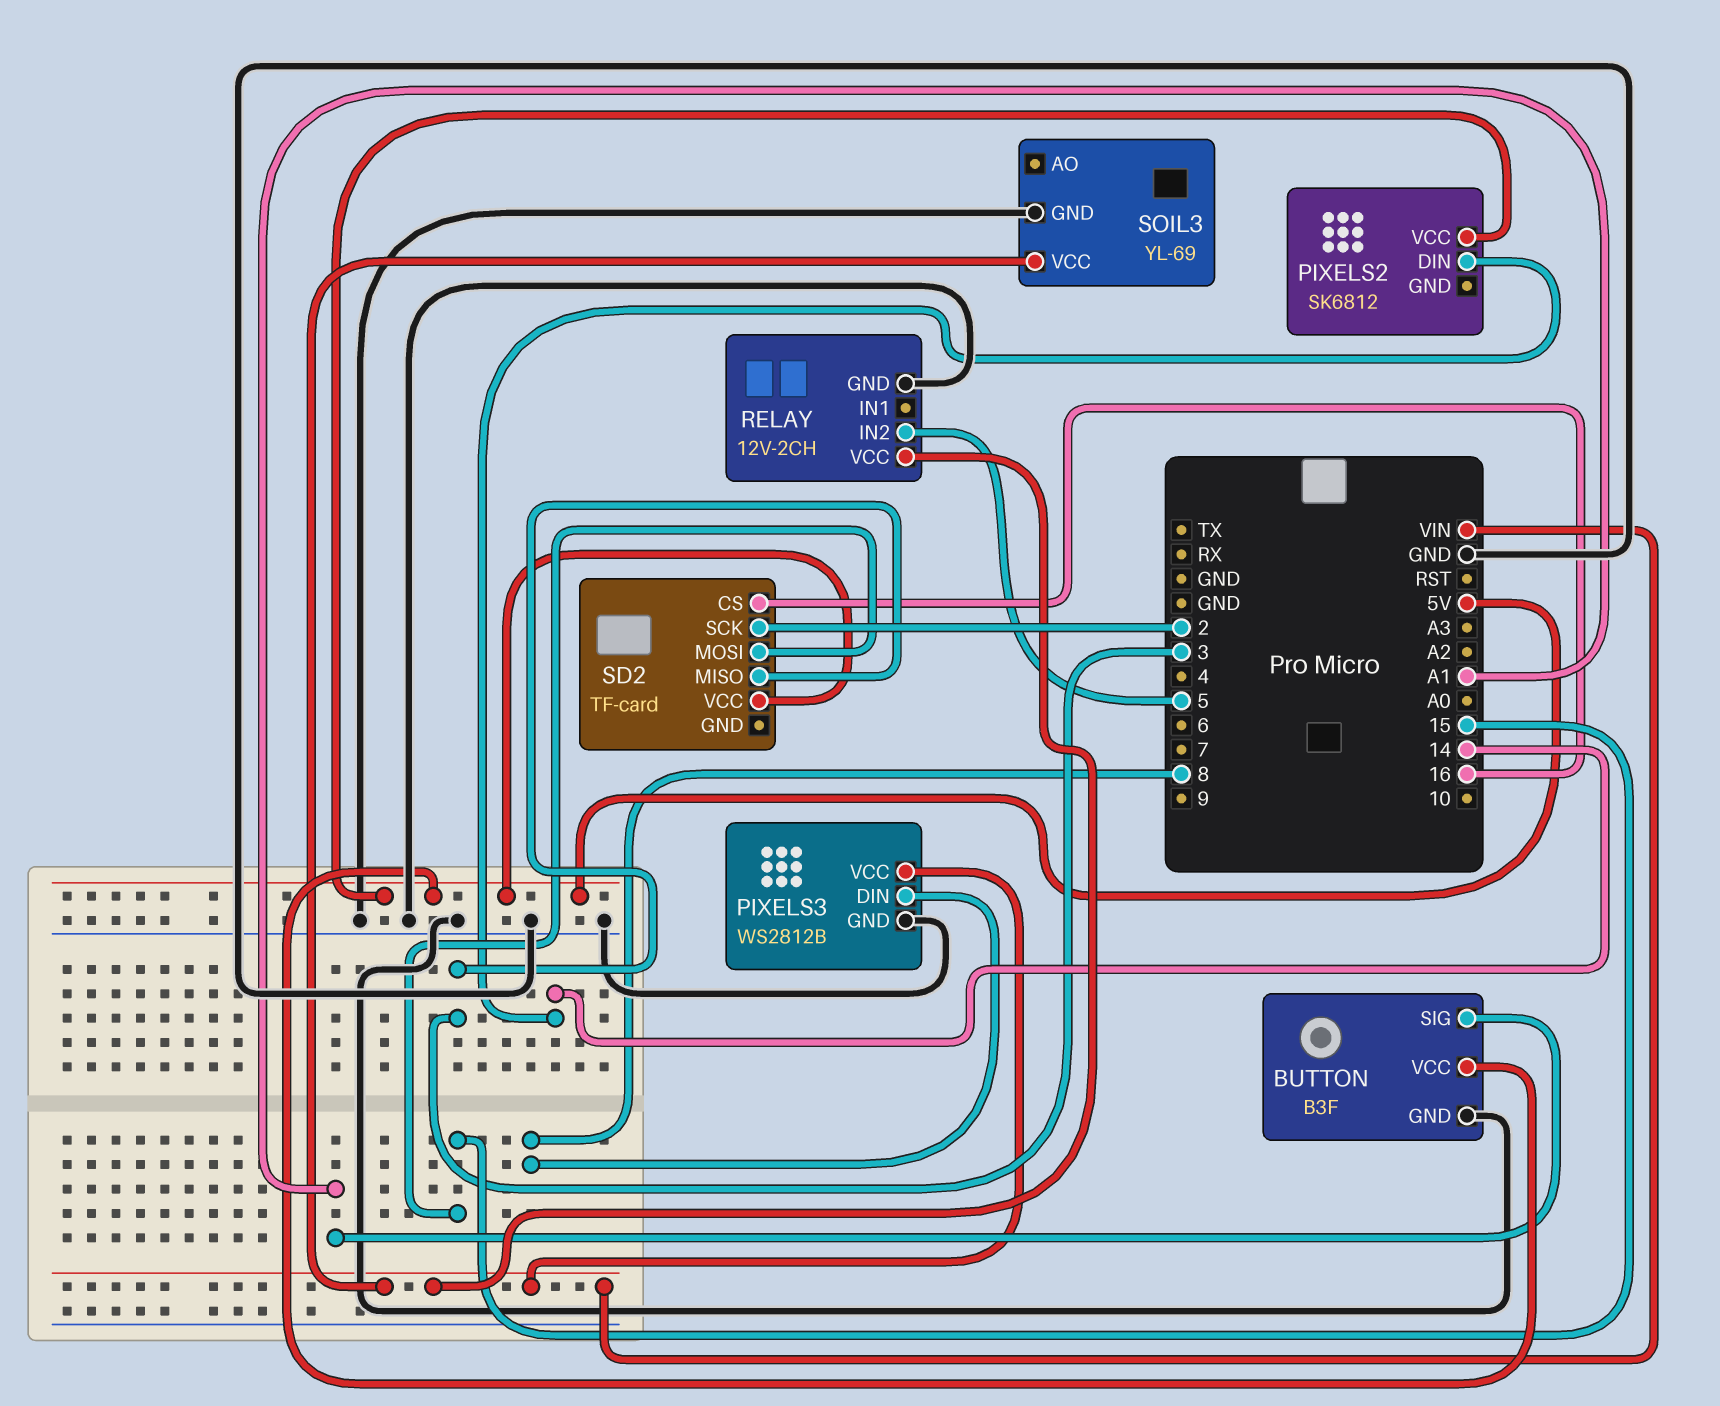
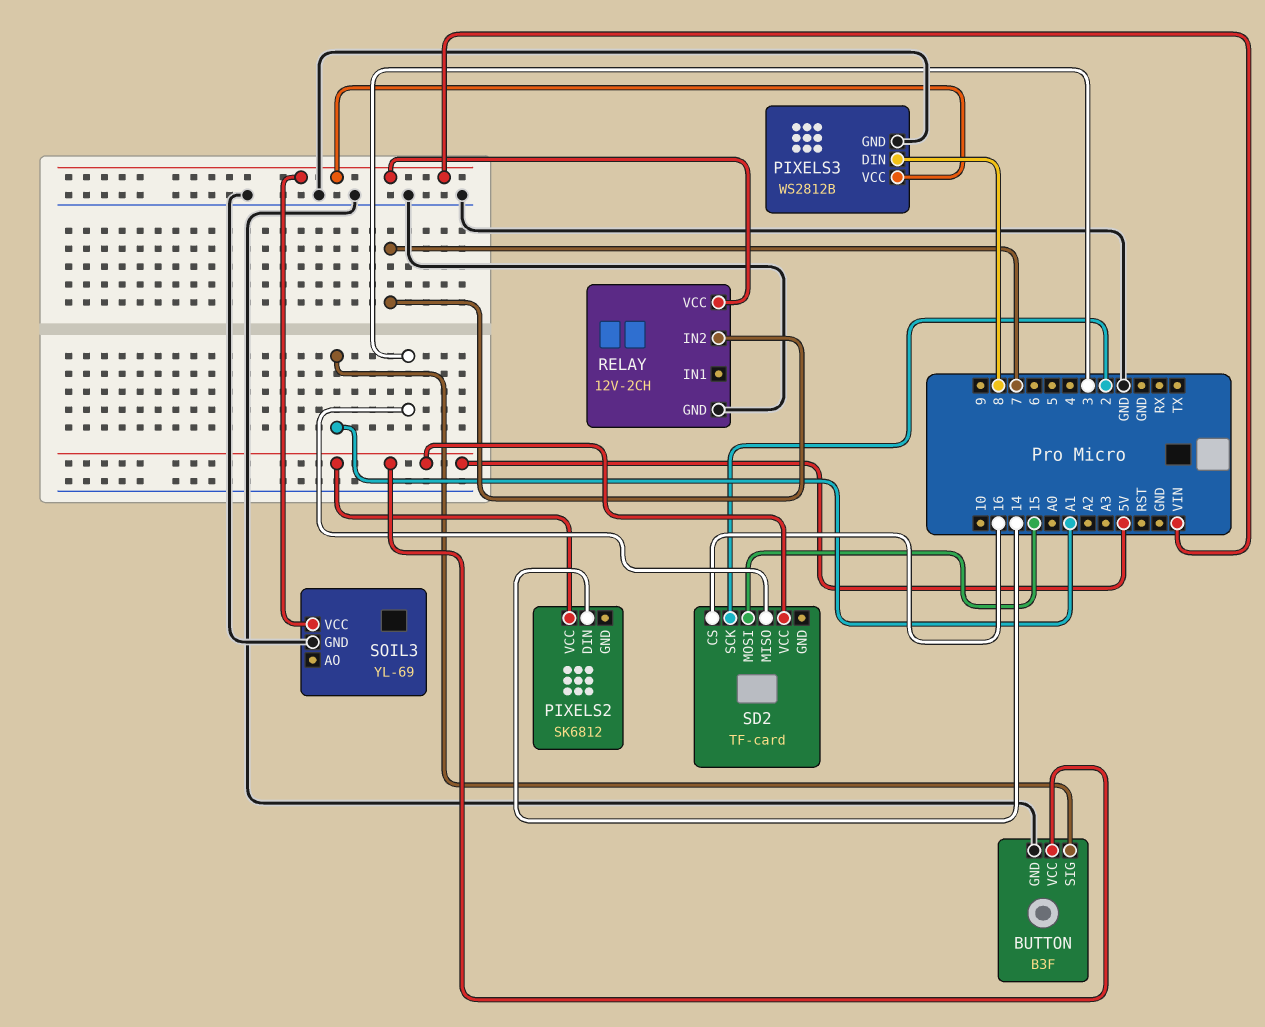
RELAY pin IN2: 5 -> 7

